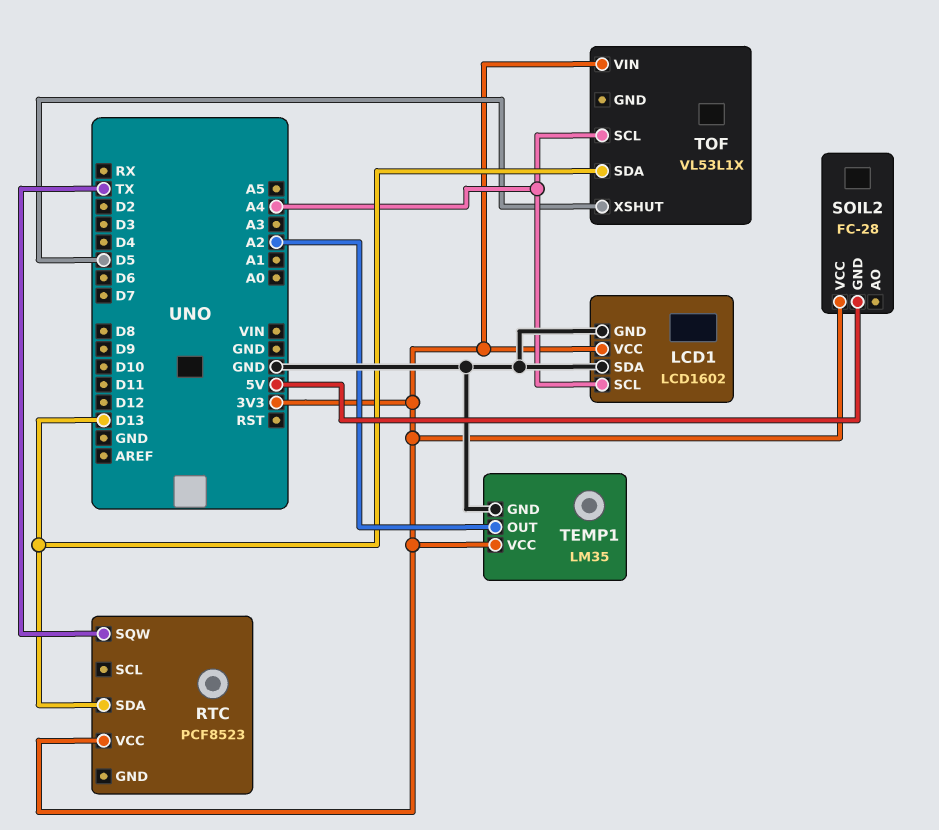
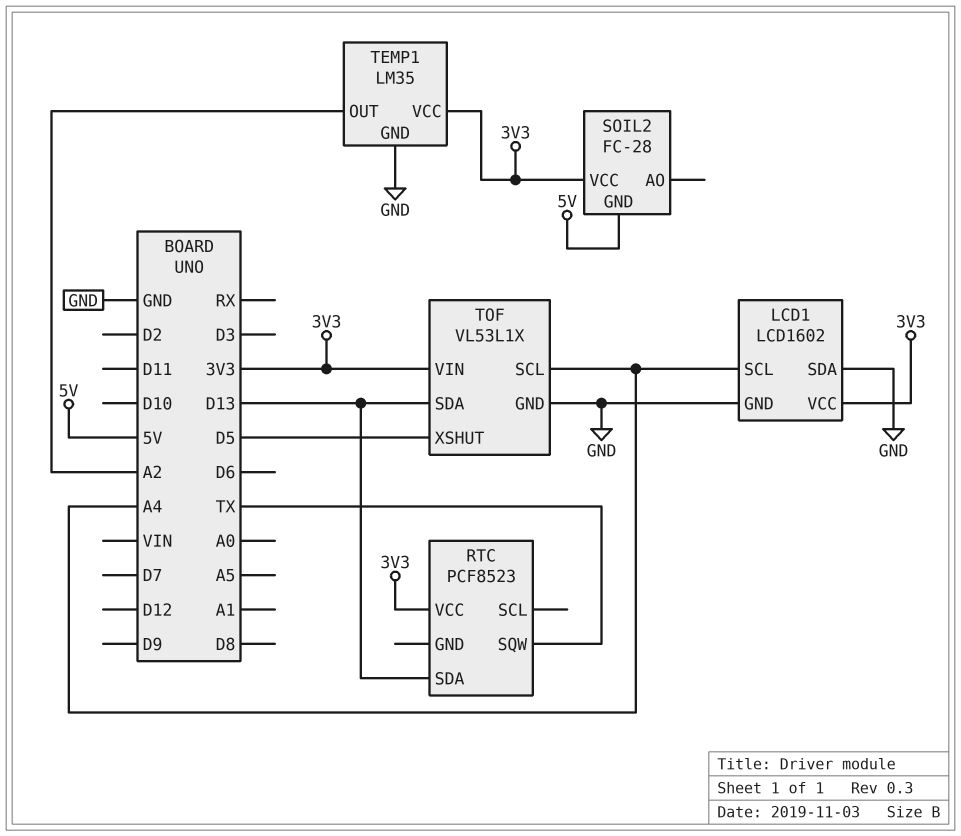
TOF pin GND: none -> GND

